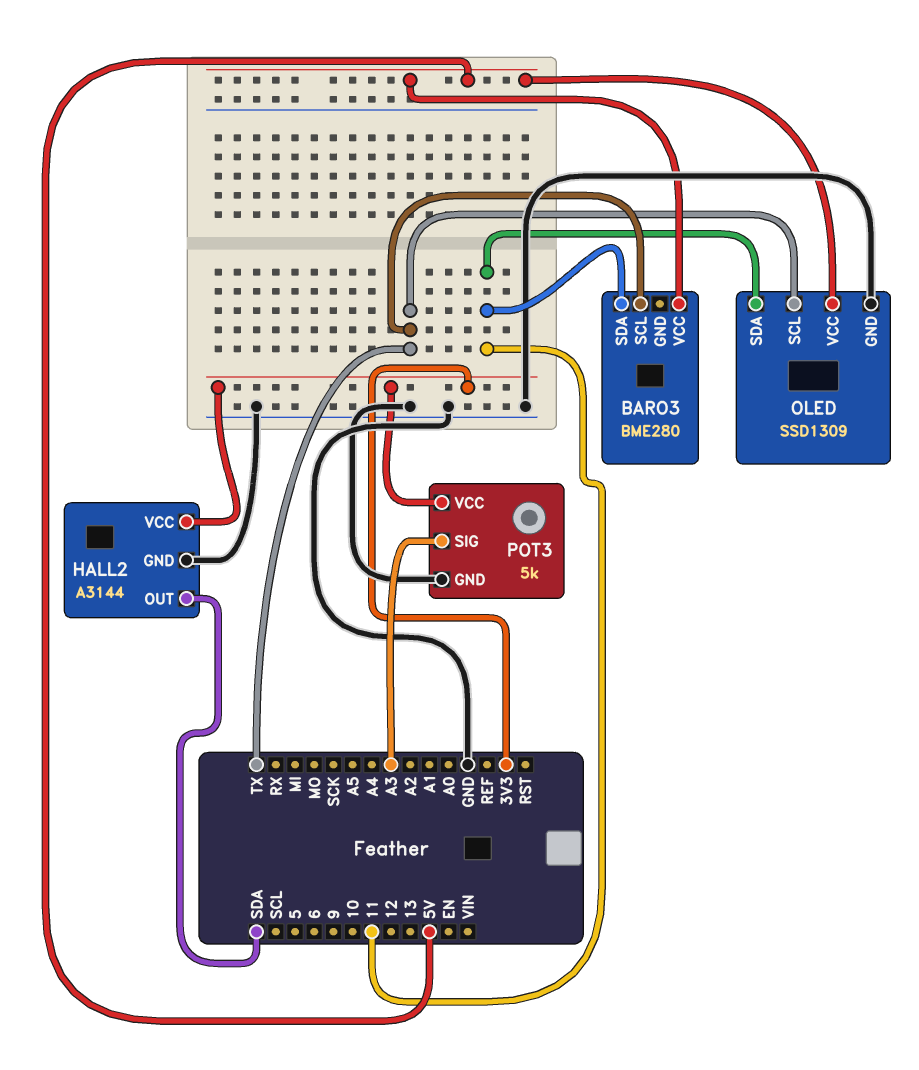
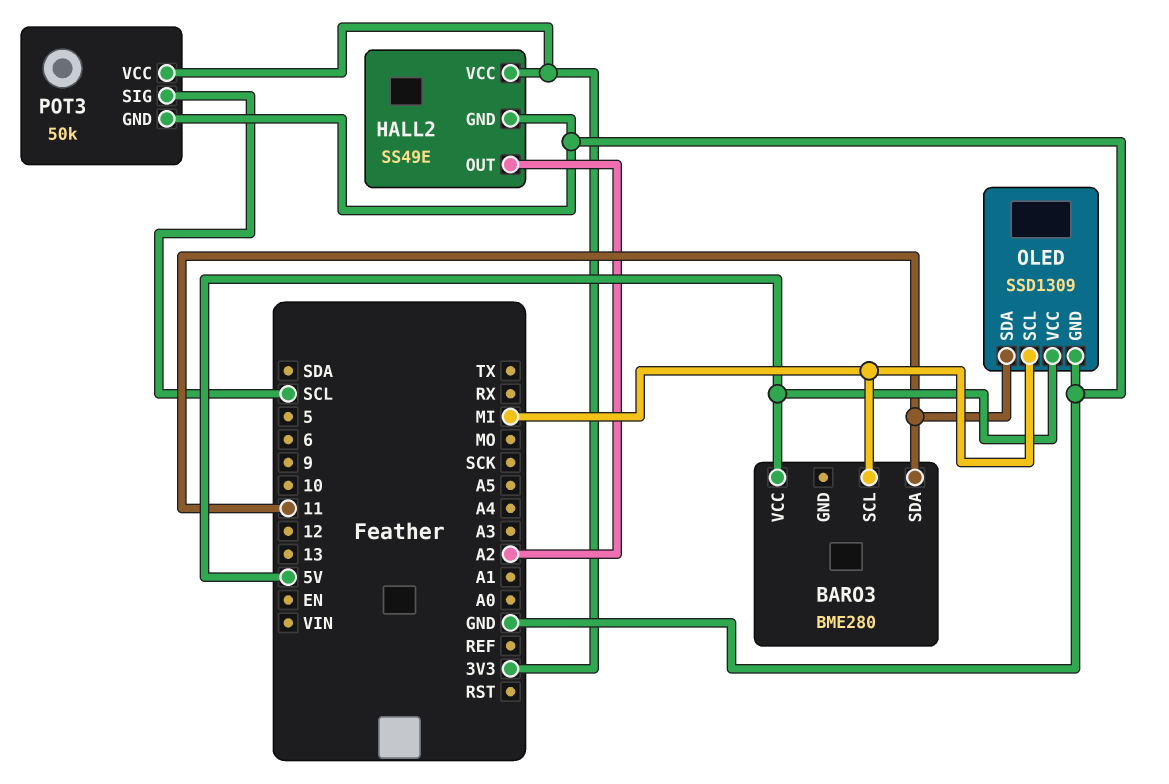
BARO3 pin SCL: TX -> MI
HALL2: A3144 -> SS49E
HALL2 pin OUT: SDA -> A2
OLED pin SCL: TX -> MI
POT3: 5k -> 50k
POT3 pin SIG: A3 -> SCL

